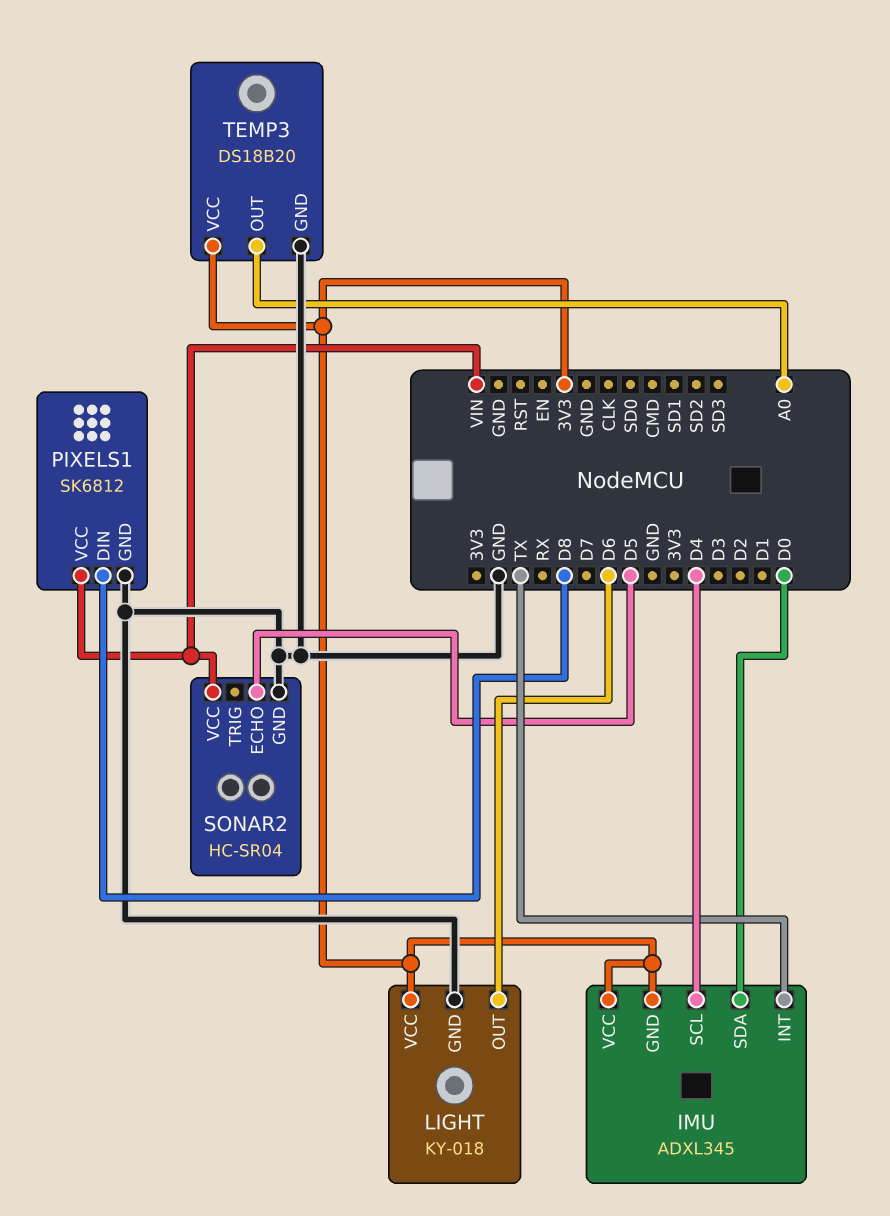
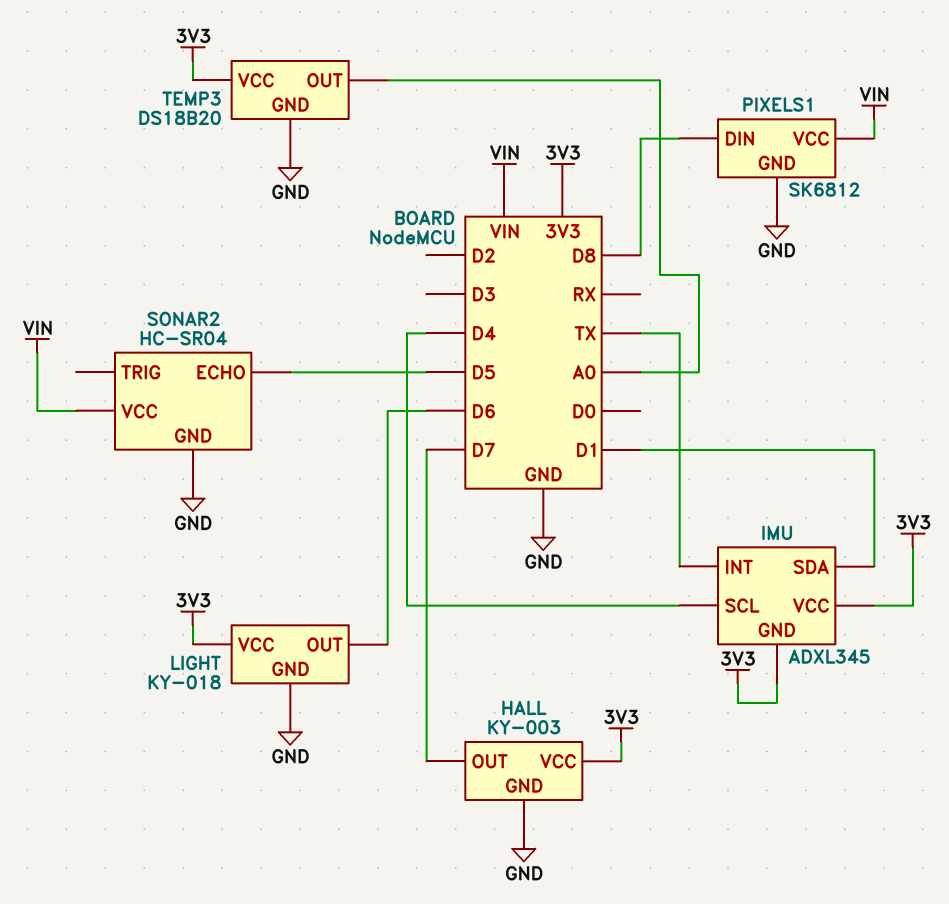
HALL: none -> KY-003
HALL pin GND: none -> GND
HALL pin OUT: none -> D7
HALL pin VCC: none -> 3V3
IMU pin SDA: D0 -> D1

